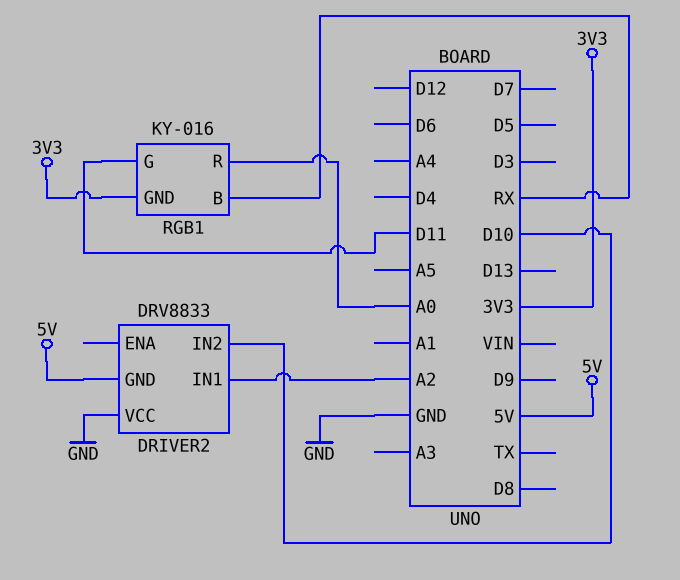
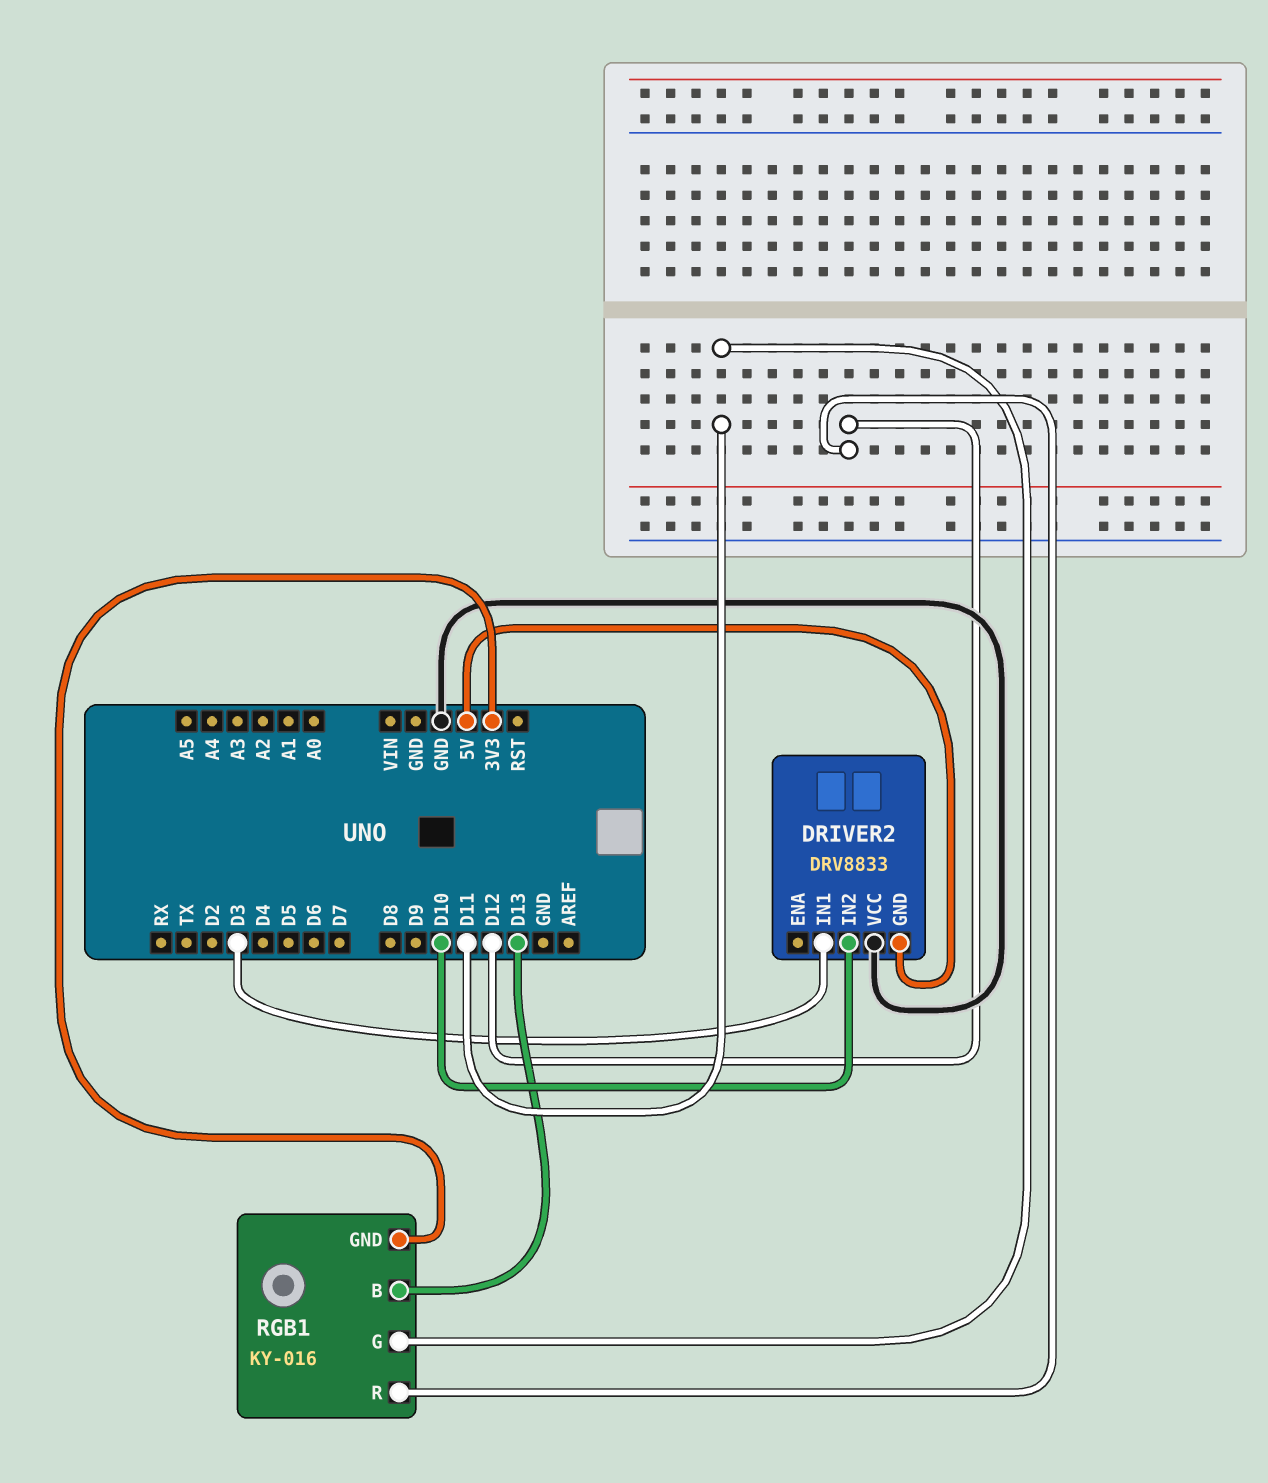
DRIVER2 pin IN1: A2 -> D3
RGB1 pin B: RX -> D13
RGB1 pin R: A0 -> D12

